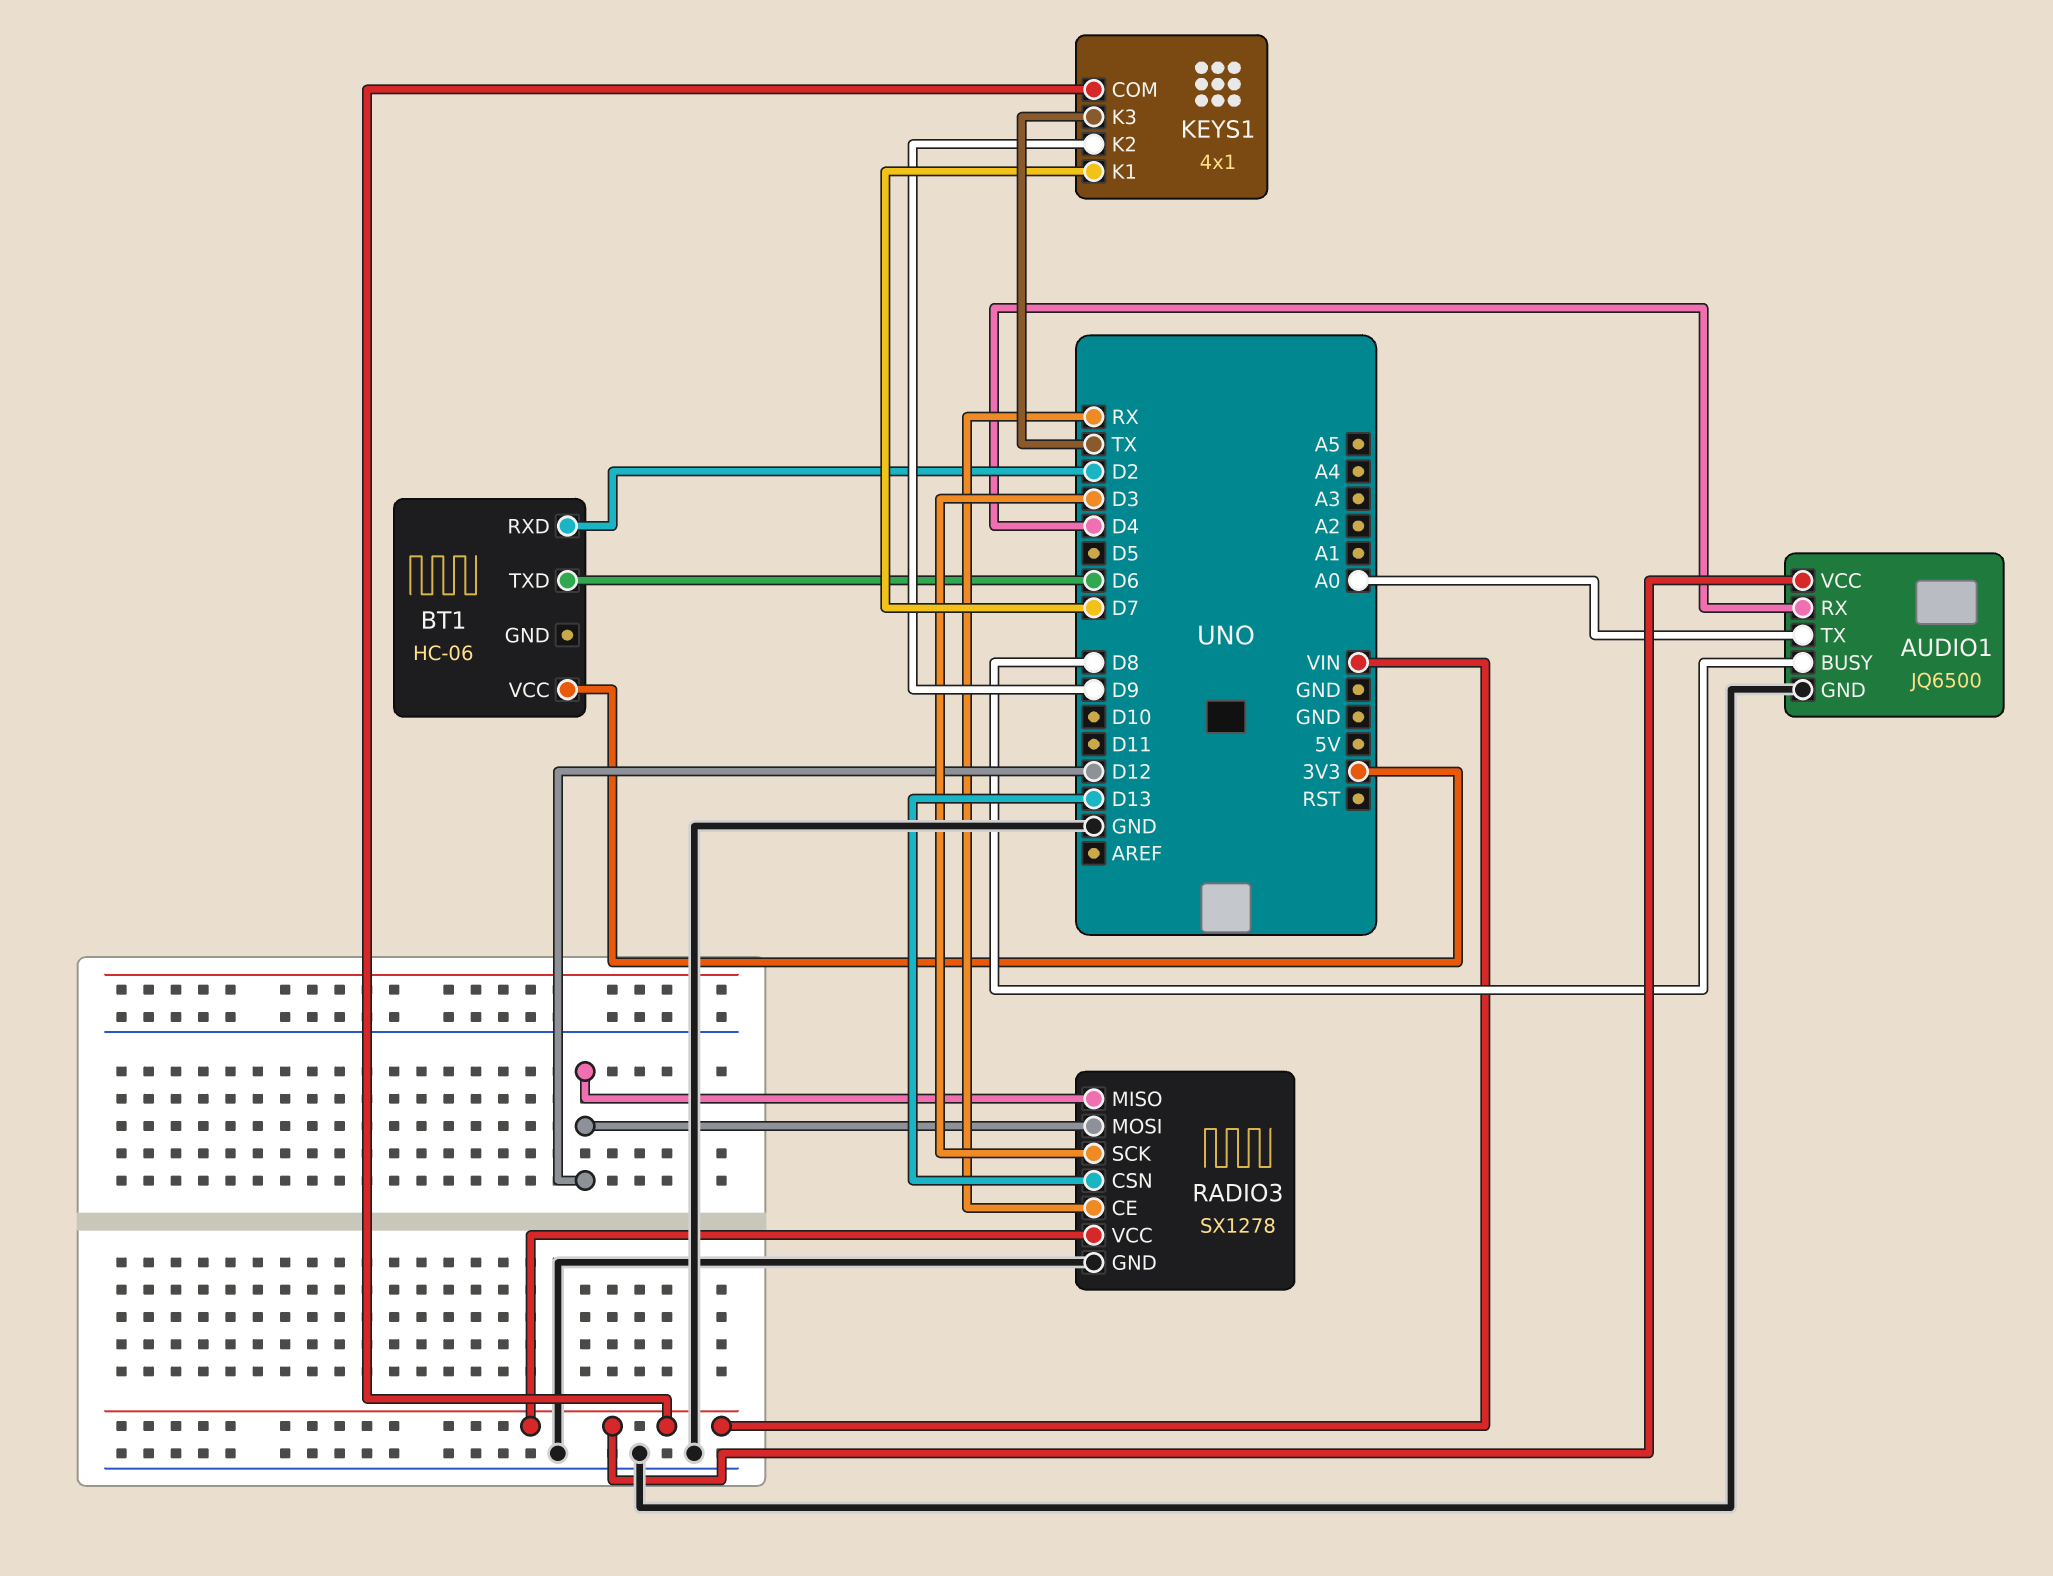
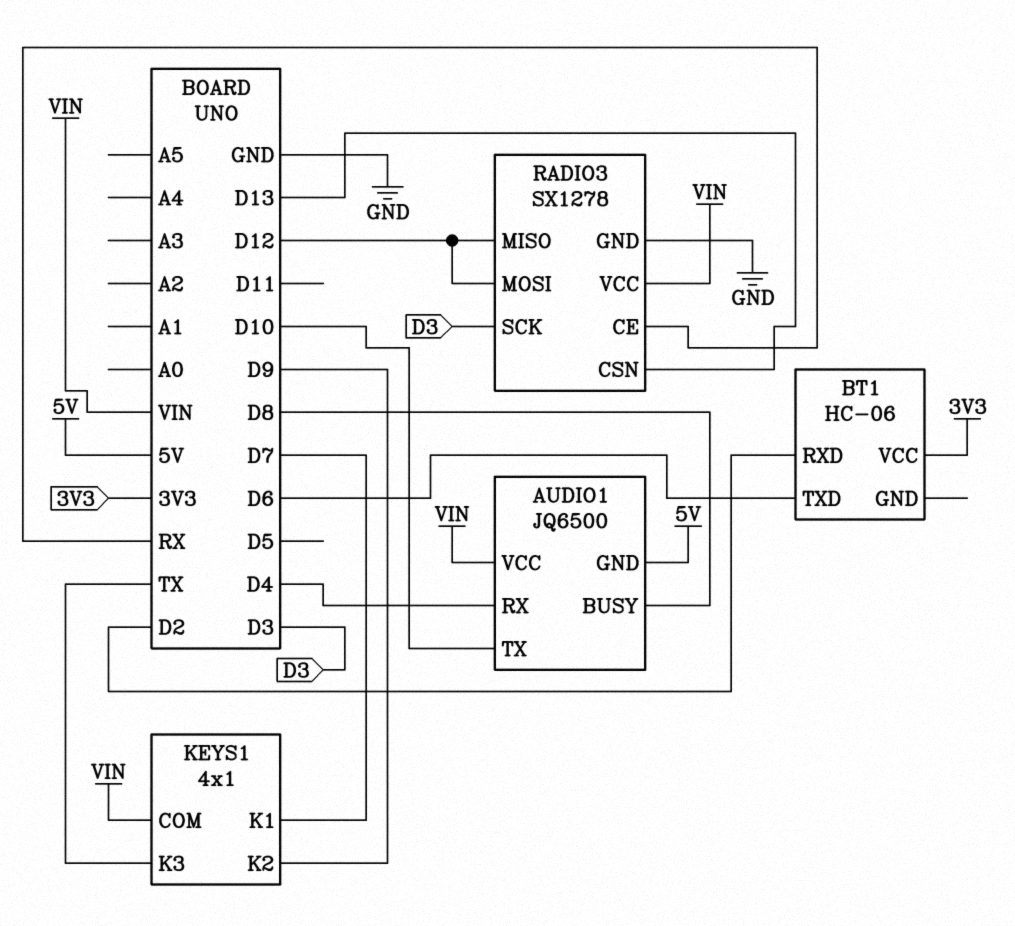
AUDIO1 pin GND: GND -> 5V
AUDIO1 pin TX: A0 -> D10

